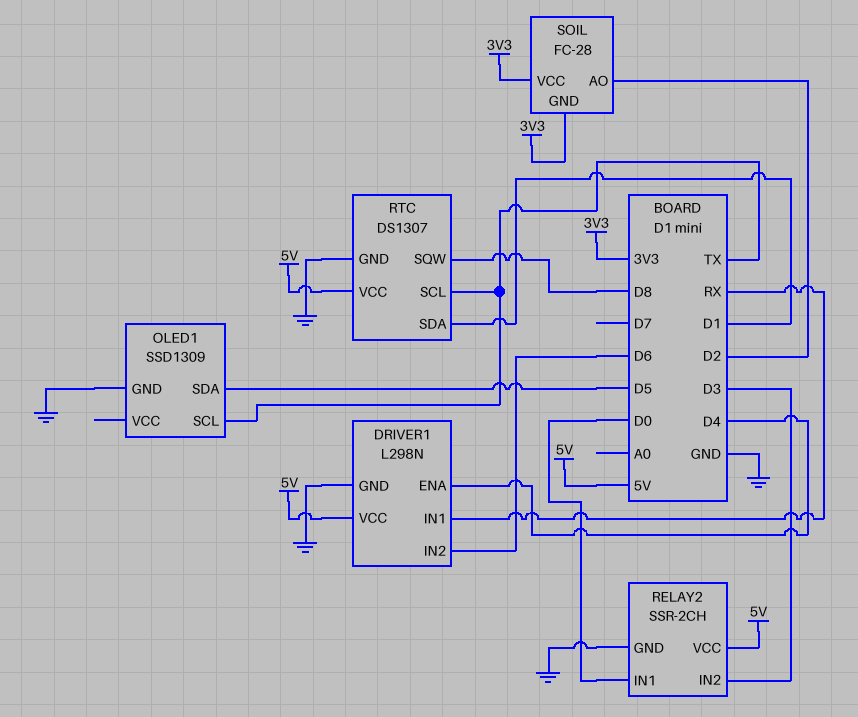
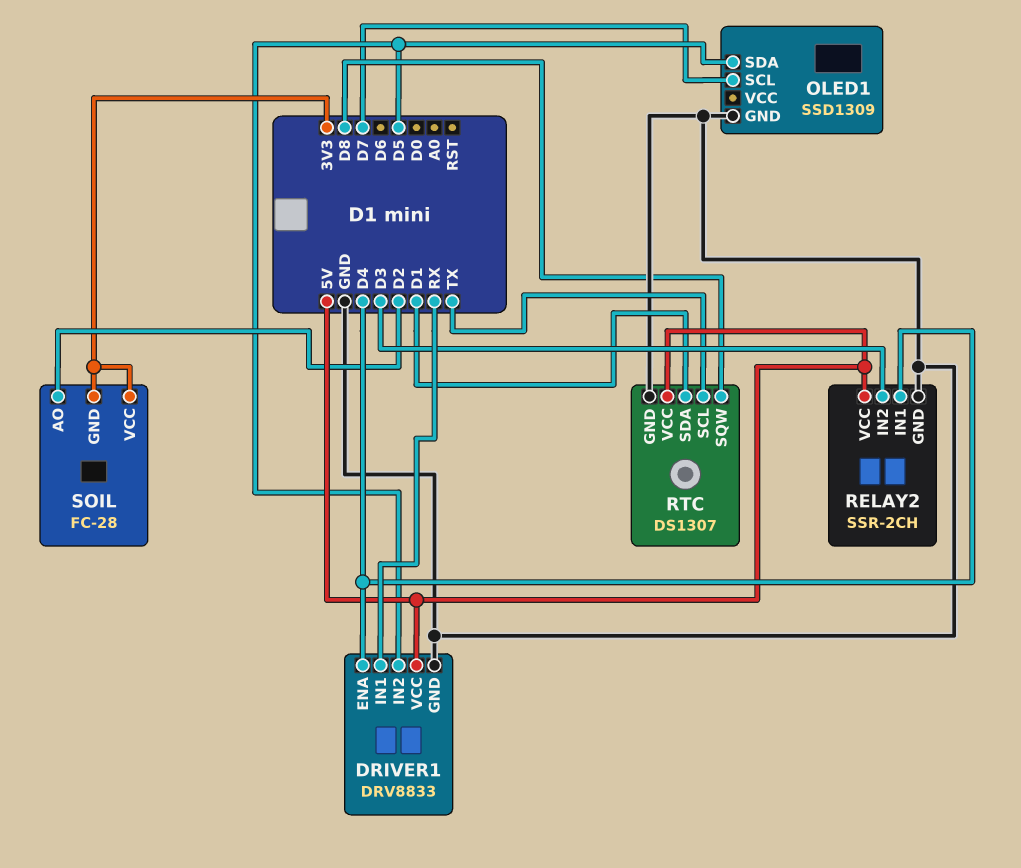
DRIVER1: L298N -> DRV8833
DRIVER1 pin IN2: D6 -> D5
OLED1 pin SCL: TX -> D7
RELAY2 pin IN1: D0 -> D4

